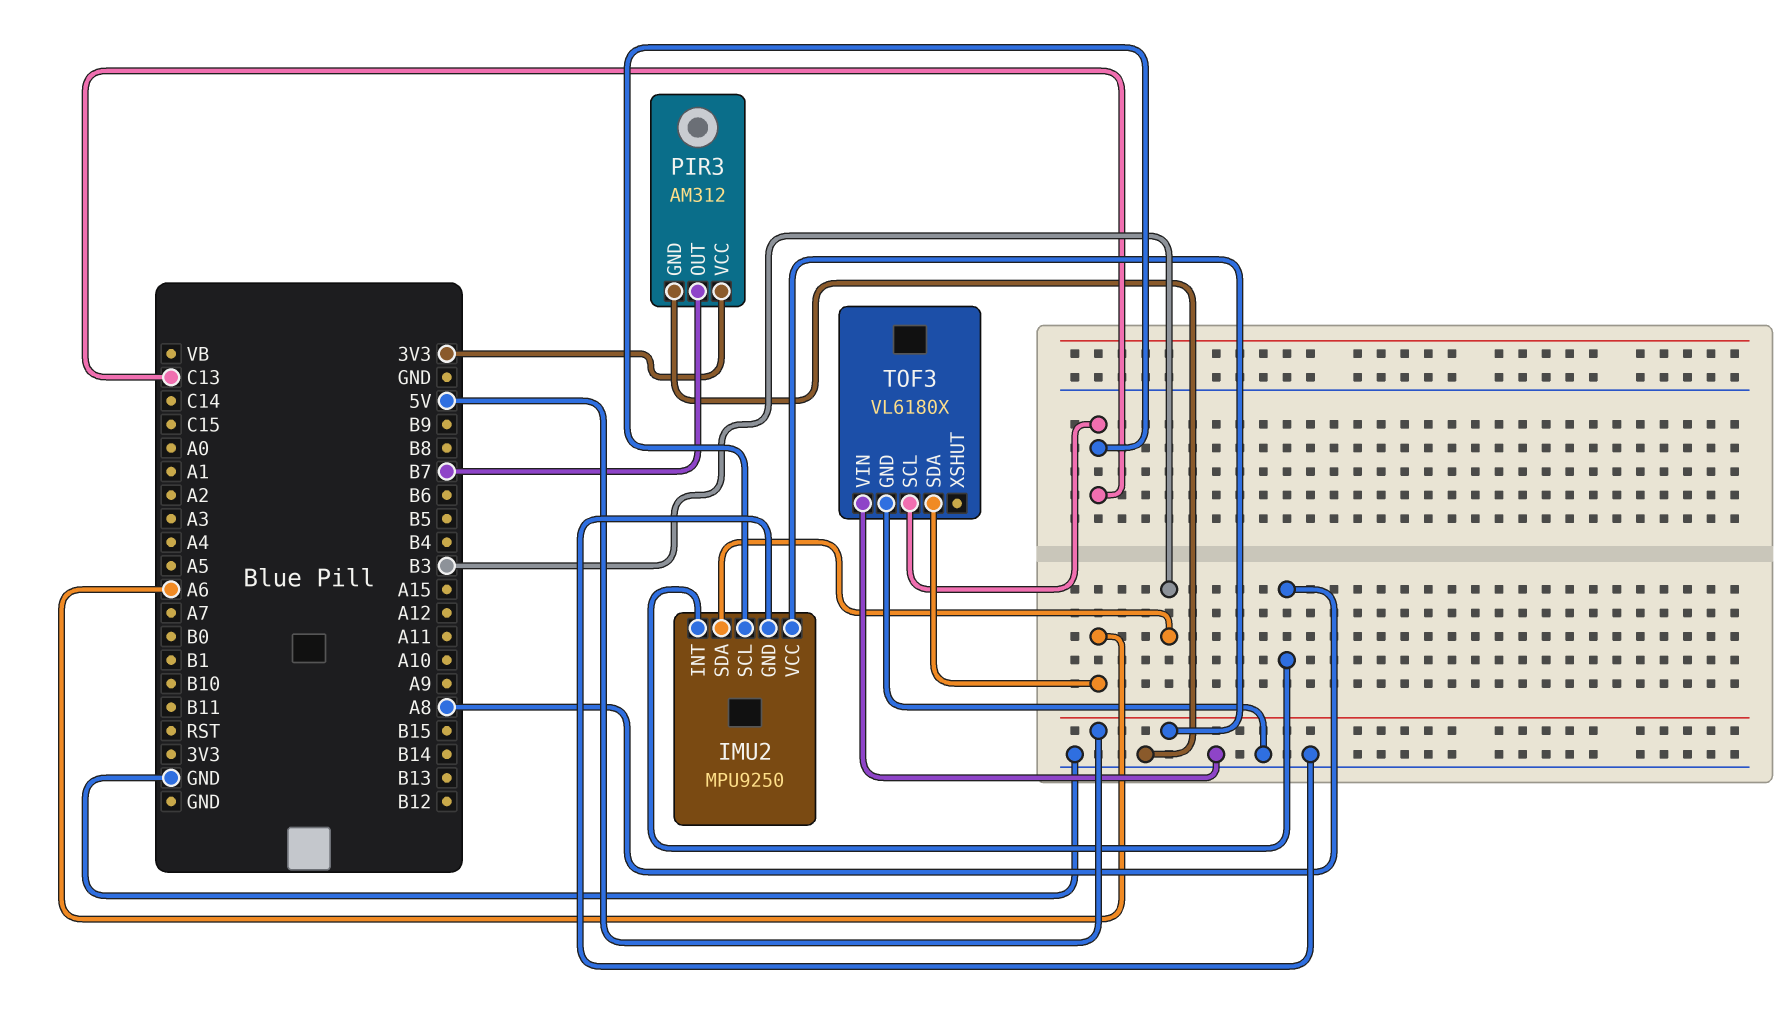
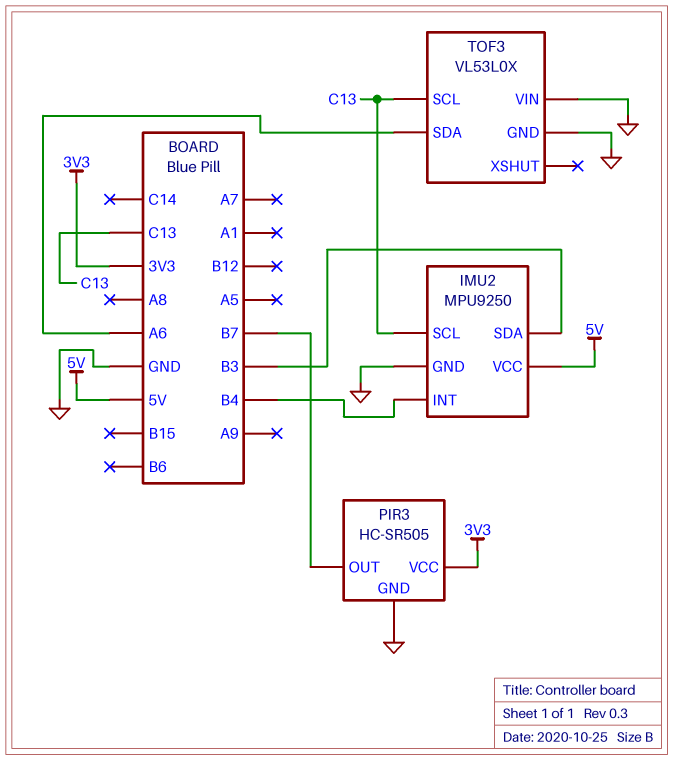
IMU2 pin INT: A8 -> B4
PIR3: AM312 -> HC-SR505
TOF3: VL6180X -> VL53L0X

